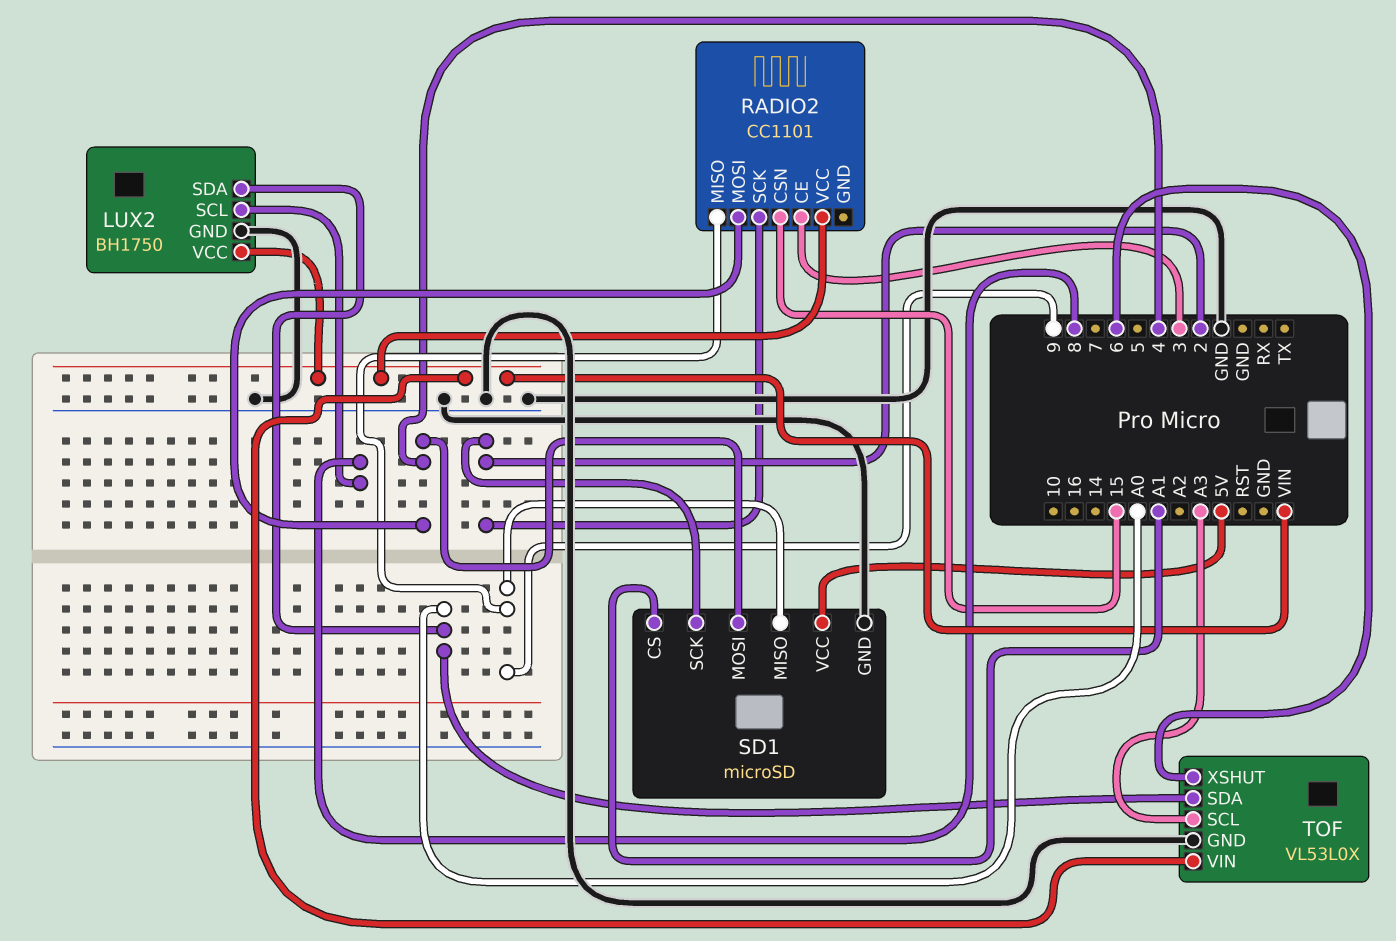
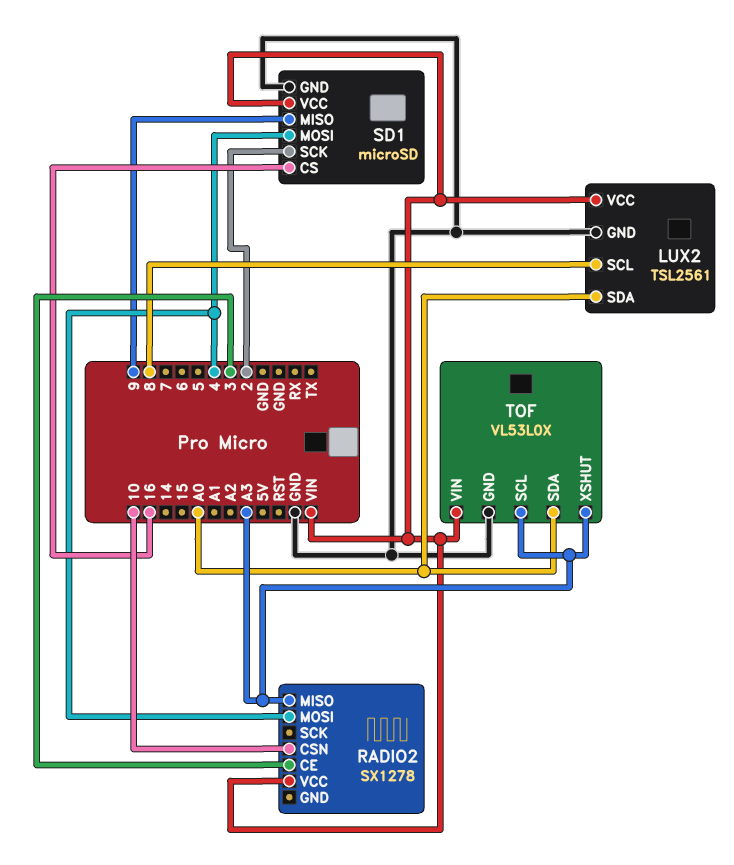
LUX2: BH1750 -> TSL2561
RADIO2: CC1101 -> SX1278
RADIO2 pin CSN: 15 -> 10
RADIO2 pin MISO: 9 -> A3
RADIO2 pin SCK: 2 -> none
SD1 pin CS: A1 -> 16
SD1 pin VCC: 5V -> VIN
TOF pin XSHUT: 6 -> A3

